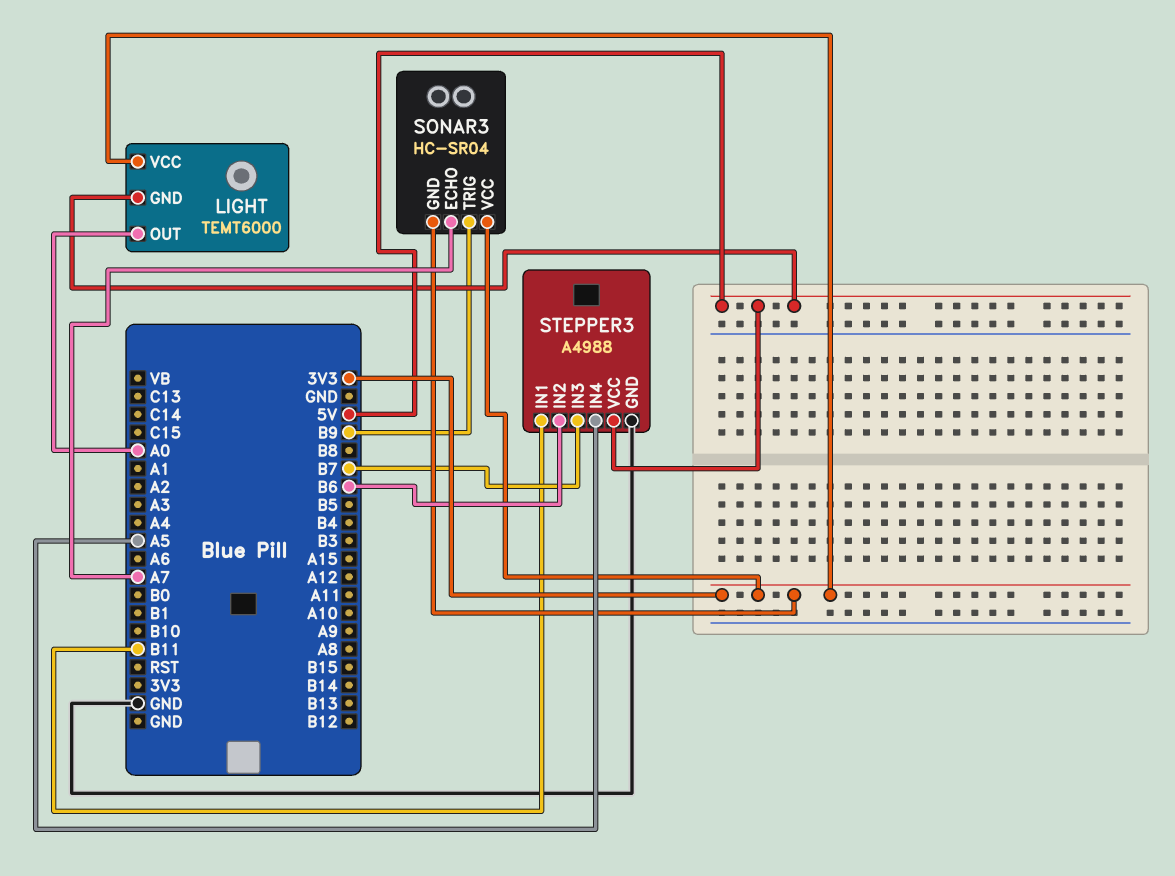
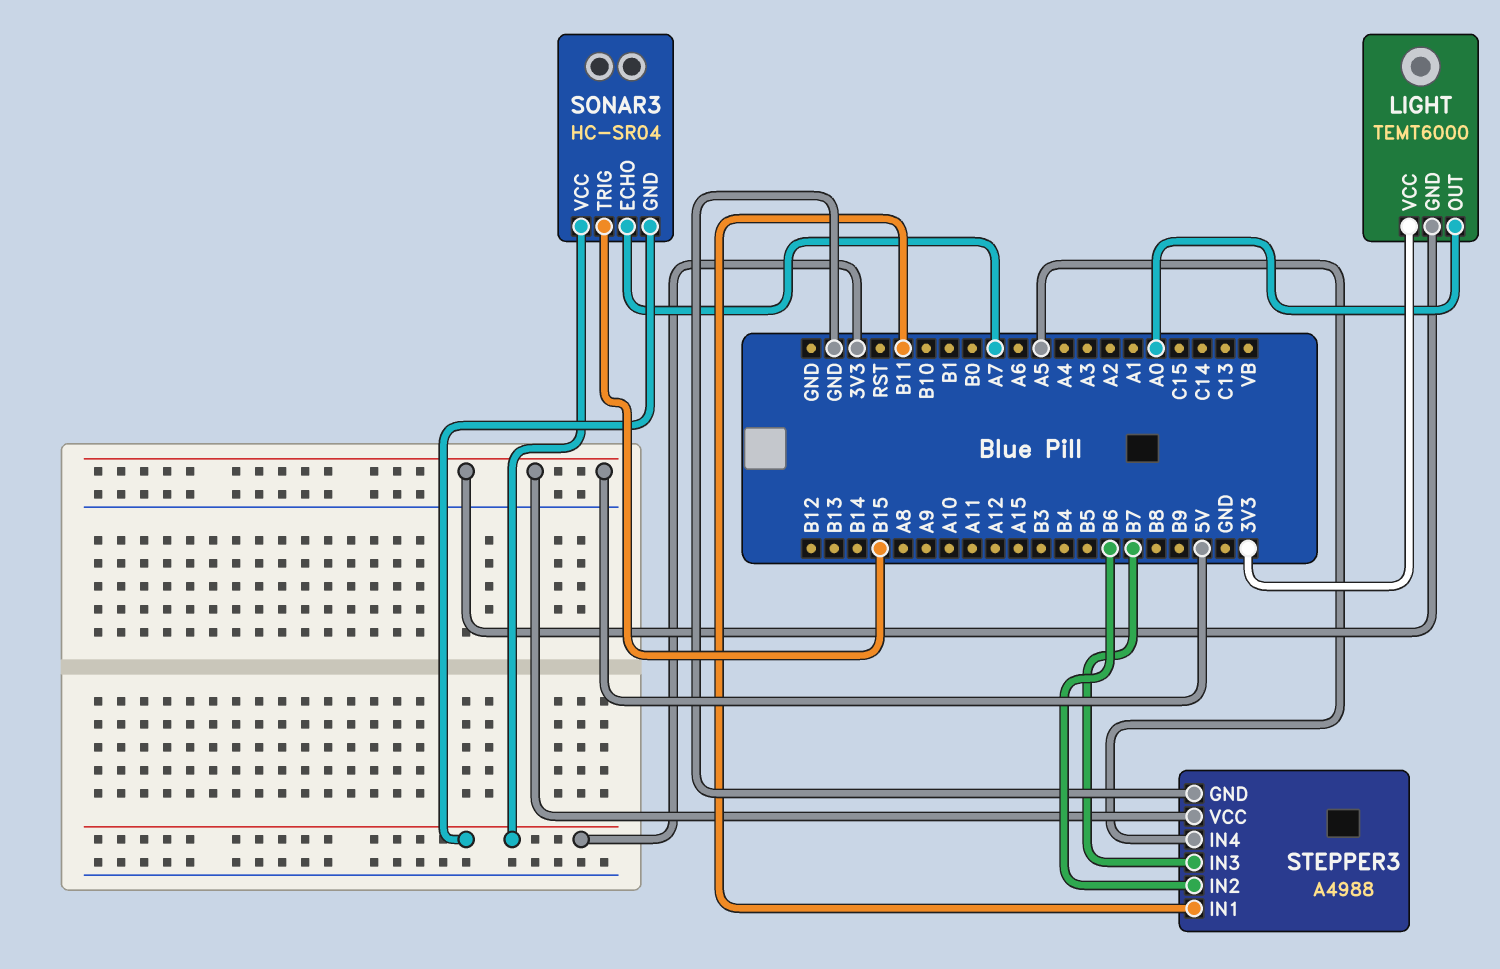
SONAR3 pin TRIG: B9 -> B15

